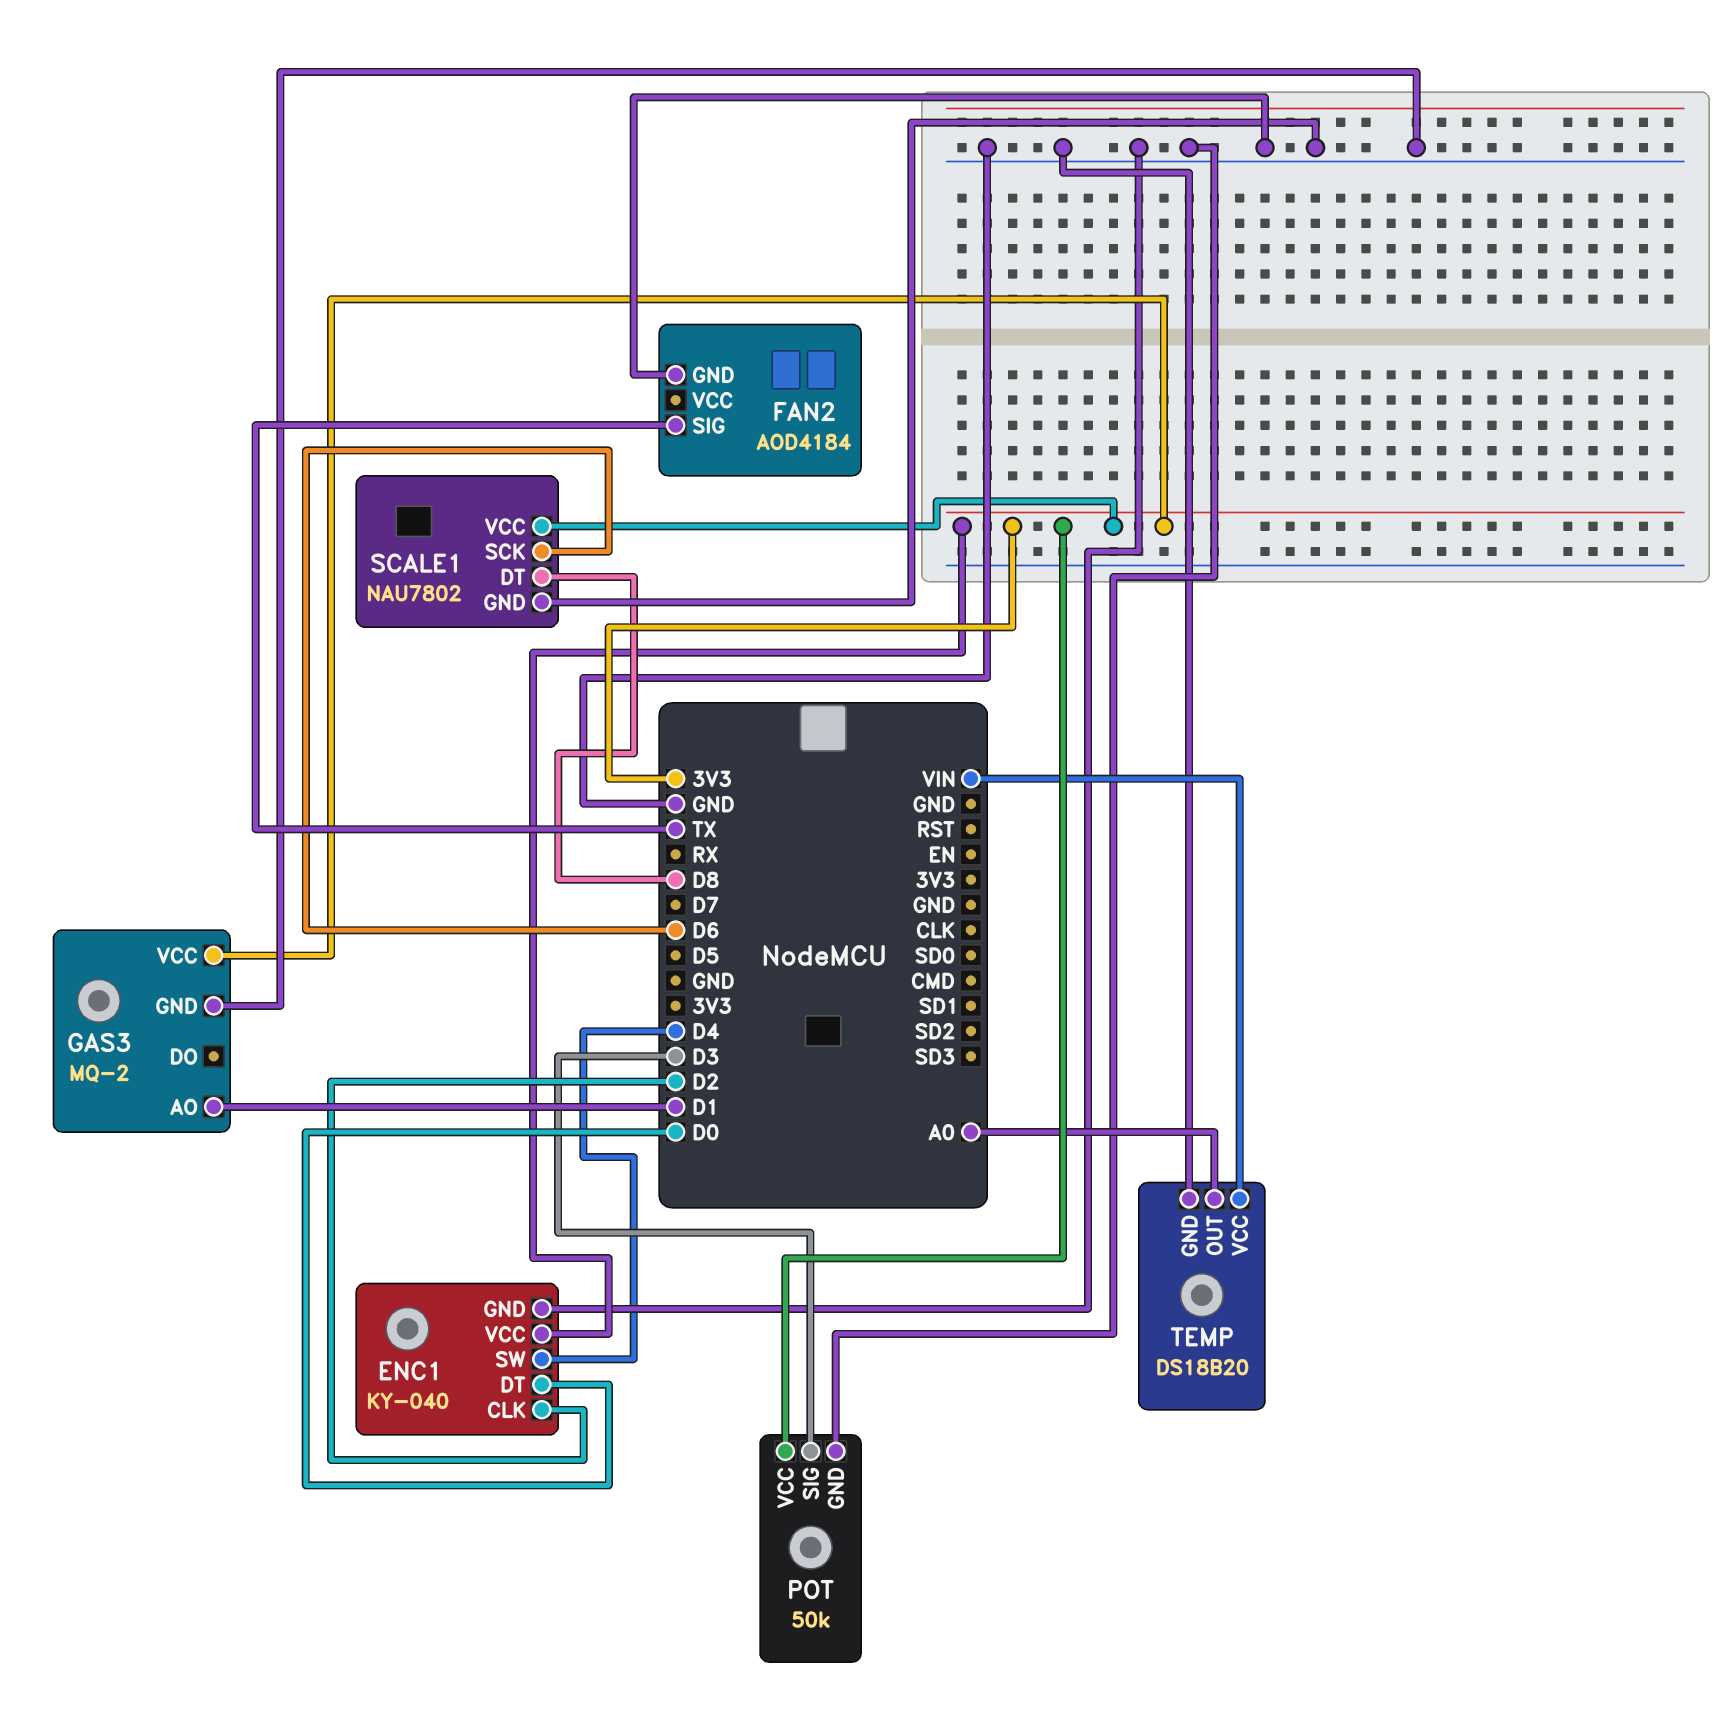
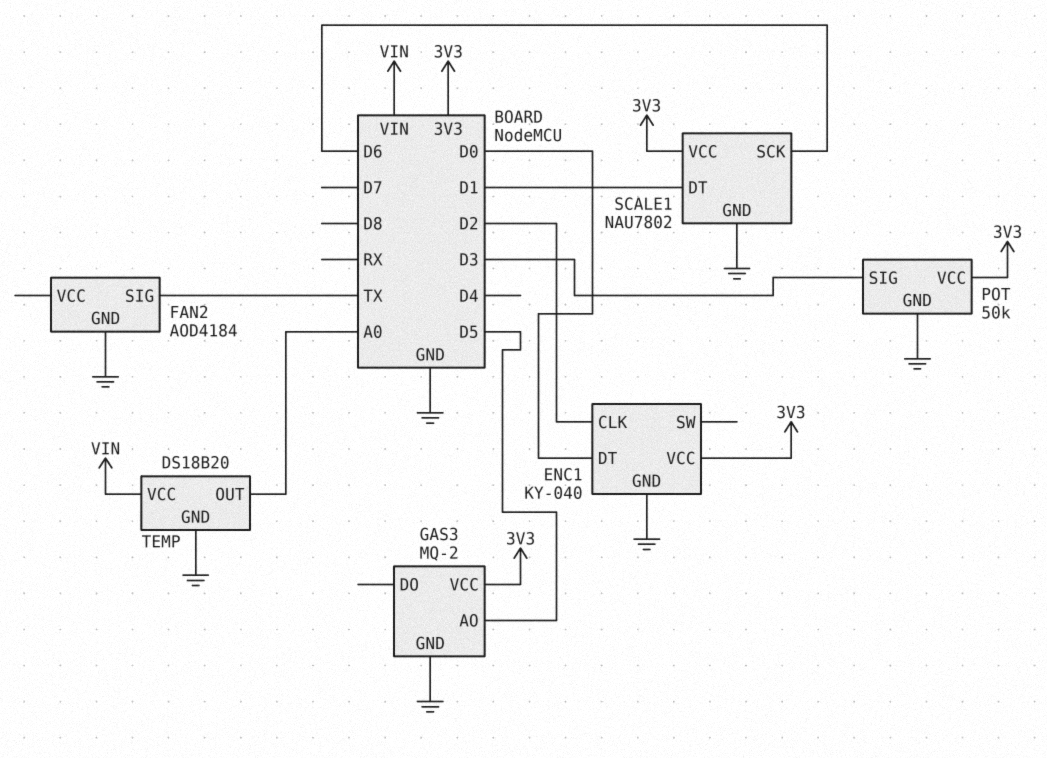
ENC1 pin SW: D4 -> none
GAS3 pin AO: D1 -> D5
SCALE1 pin DT: D8 -> D1

